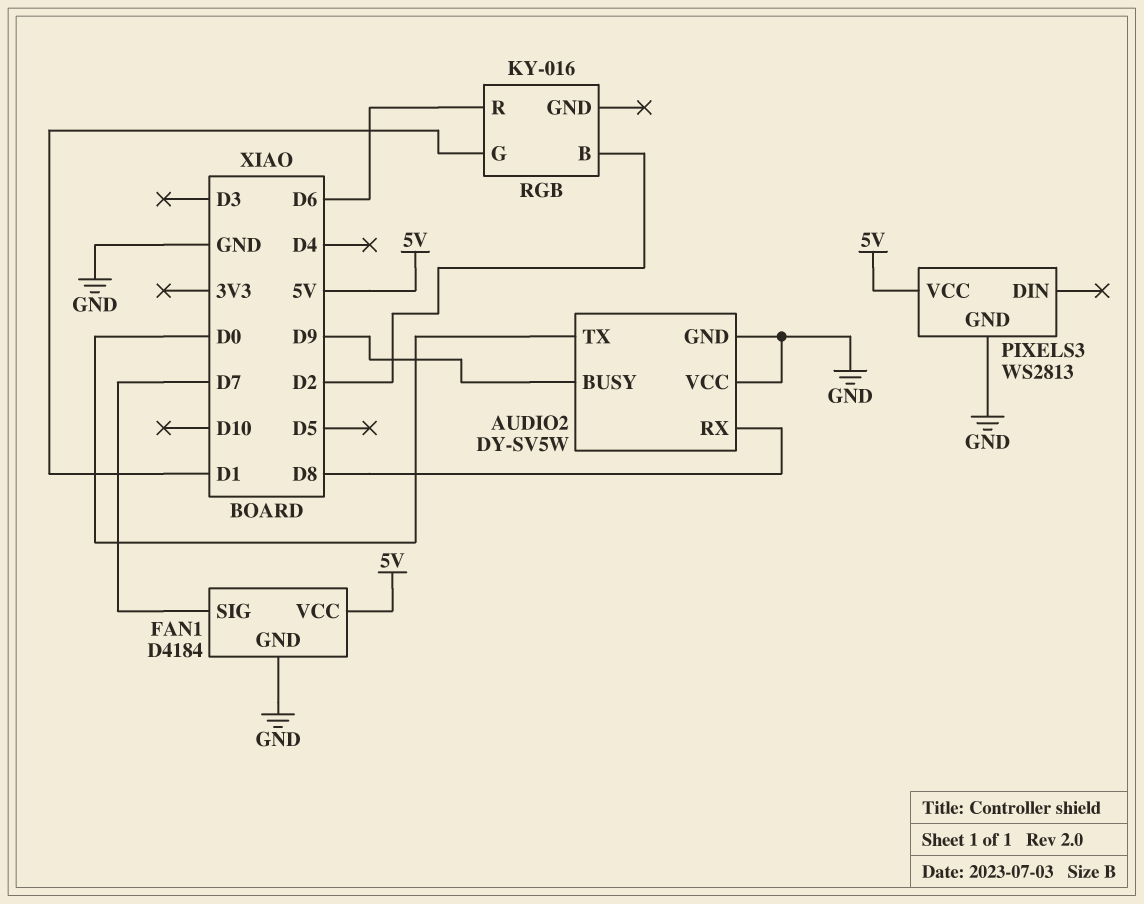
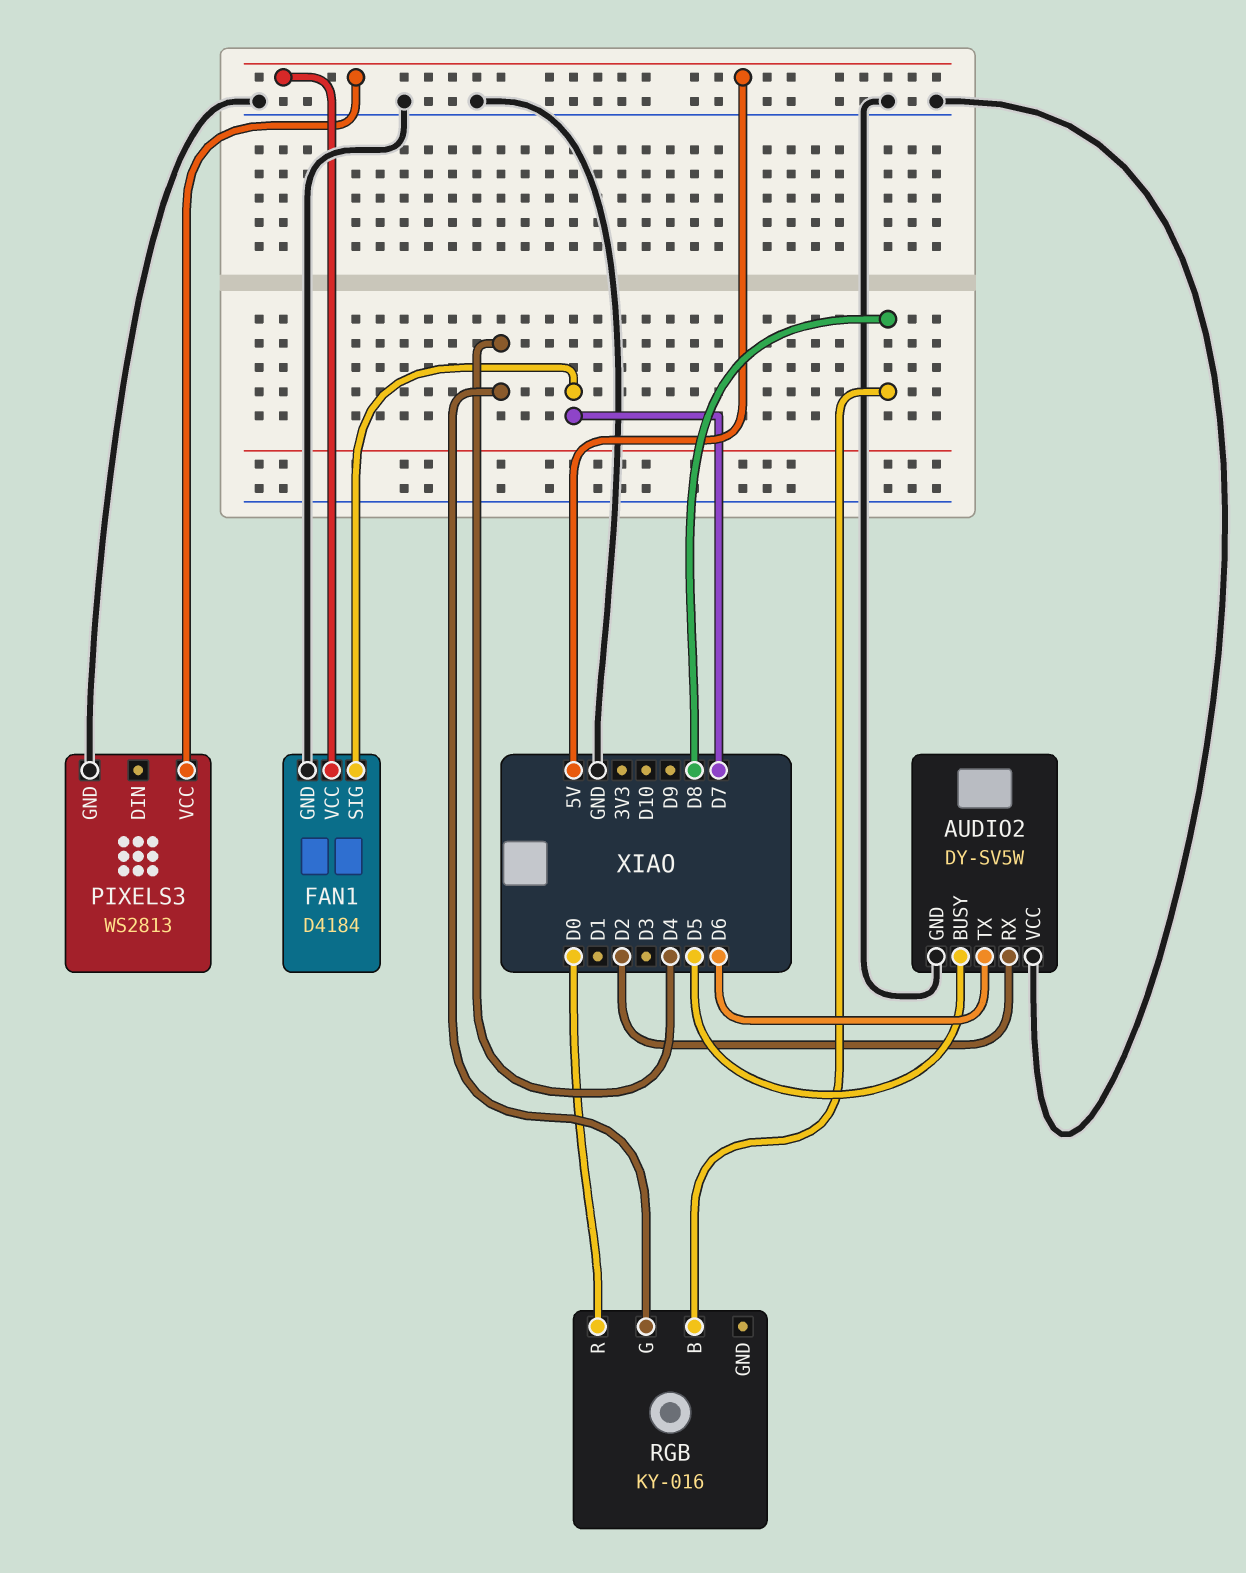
AUDIO2 pin BUSY: D9 -> D5
AUDIO2 pin RX: D8 -> D2
AUDIO2 pin TX: D0 -> D6
RGB pin B: D2 -> D8
RGB pin G: D1 -> D4
RGB pin R: D6 -> D0

